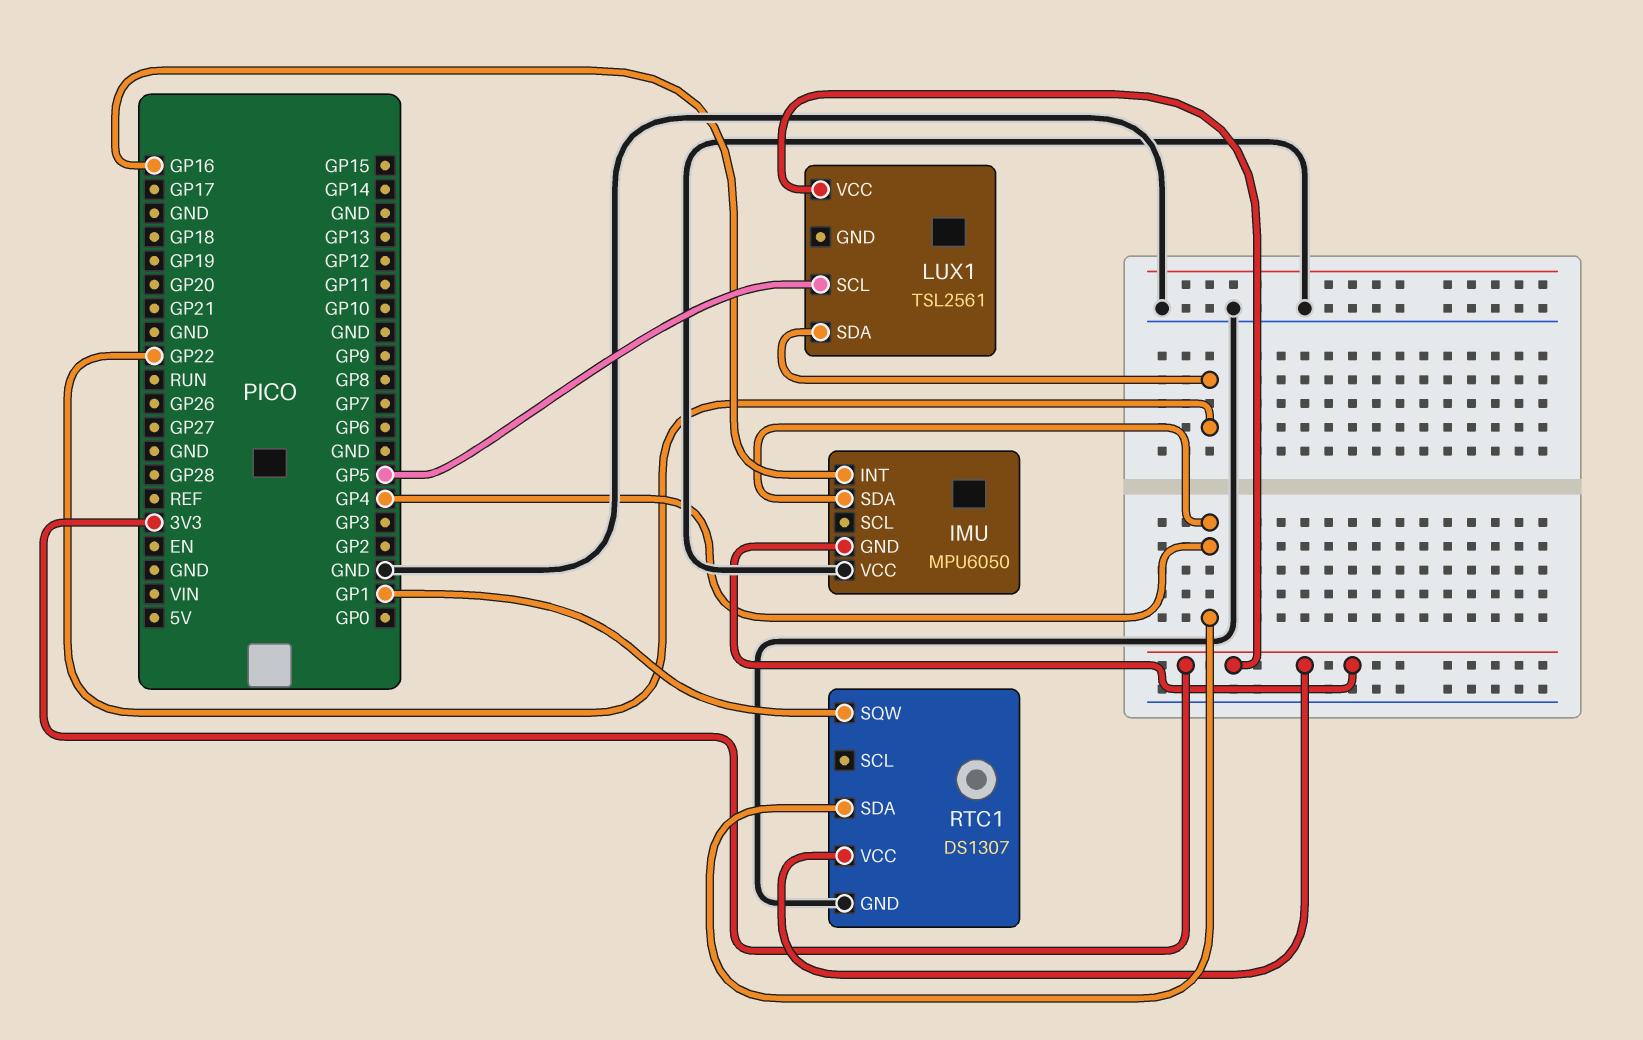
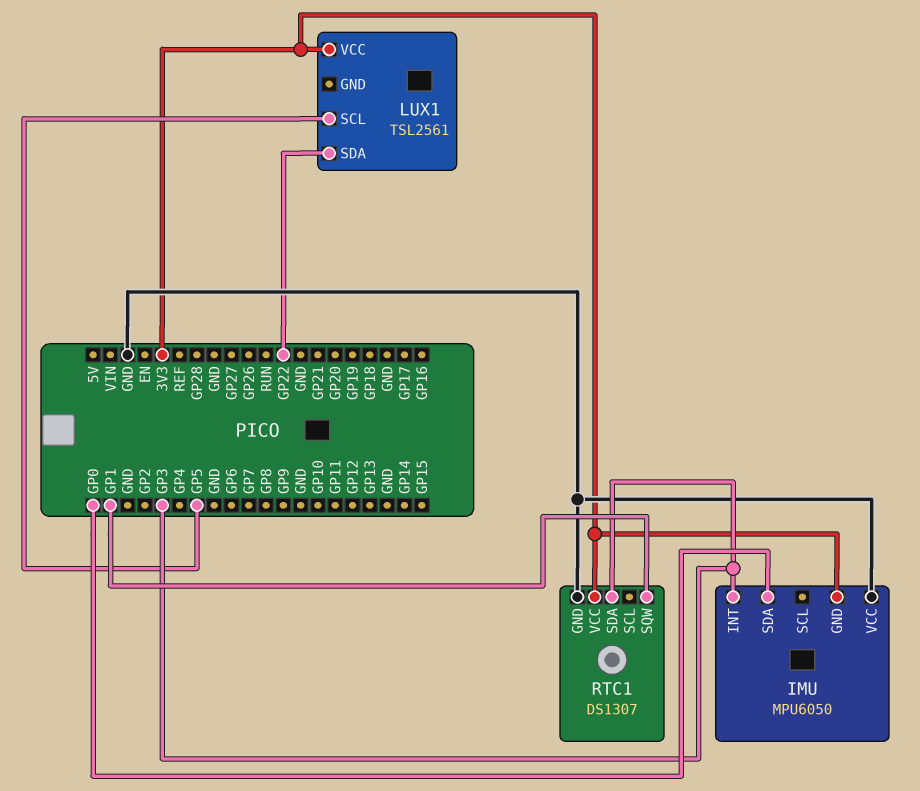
IMU pin INT: GP16 -> GP3
IMU pin SDA: GP4 -> GP0
RTC1 pin SDA: GP4 -> GP3

